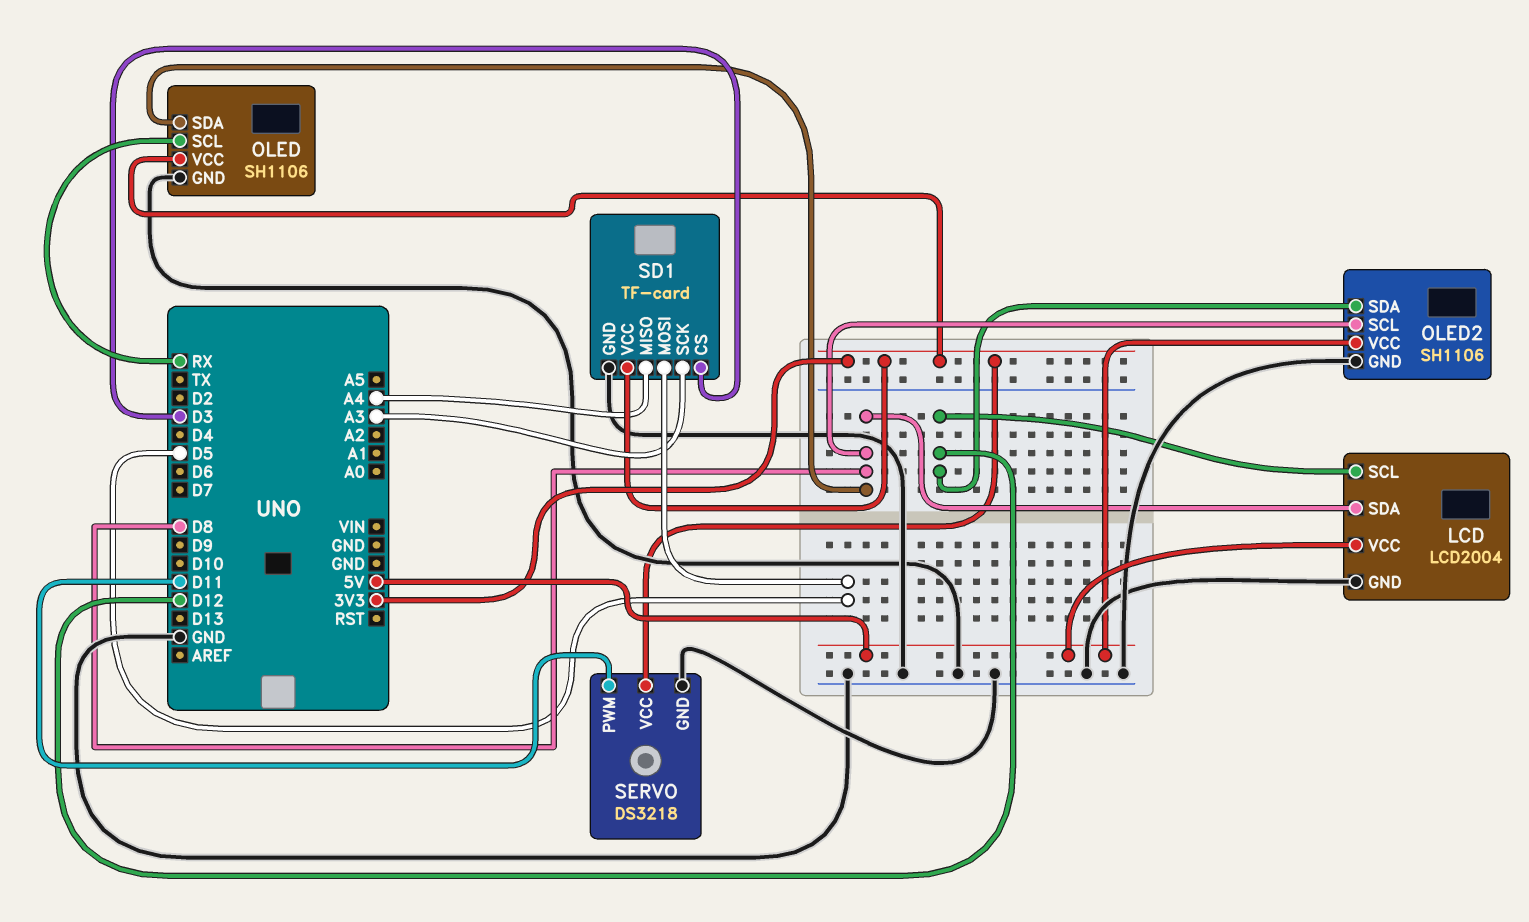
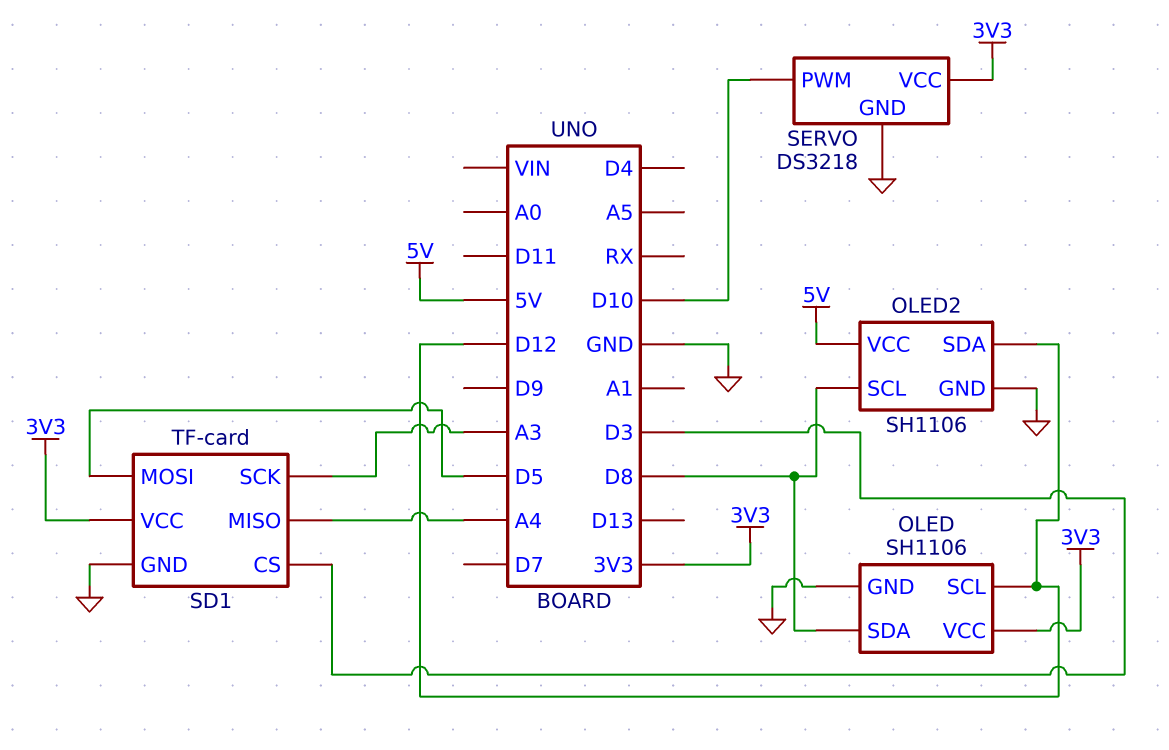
LCD: LCD2004 -> none
LCD pin GND: GND -> none
LCD pin SCL: D12 -> none
LCD pin SDA: D8 -> none
LCD pin VCC: 5V -> none
OLED pin SCL: RX -> D12
SERVO pin PWM: D11 -> D10

